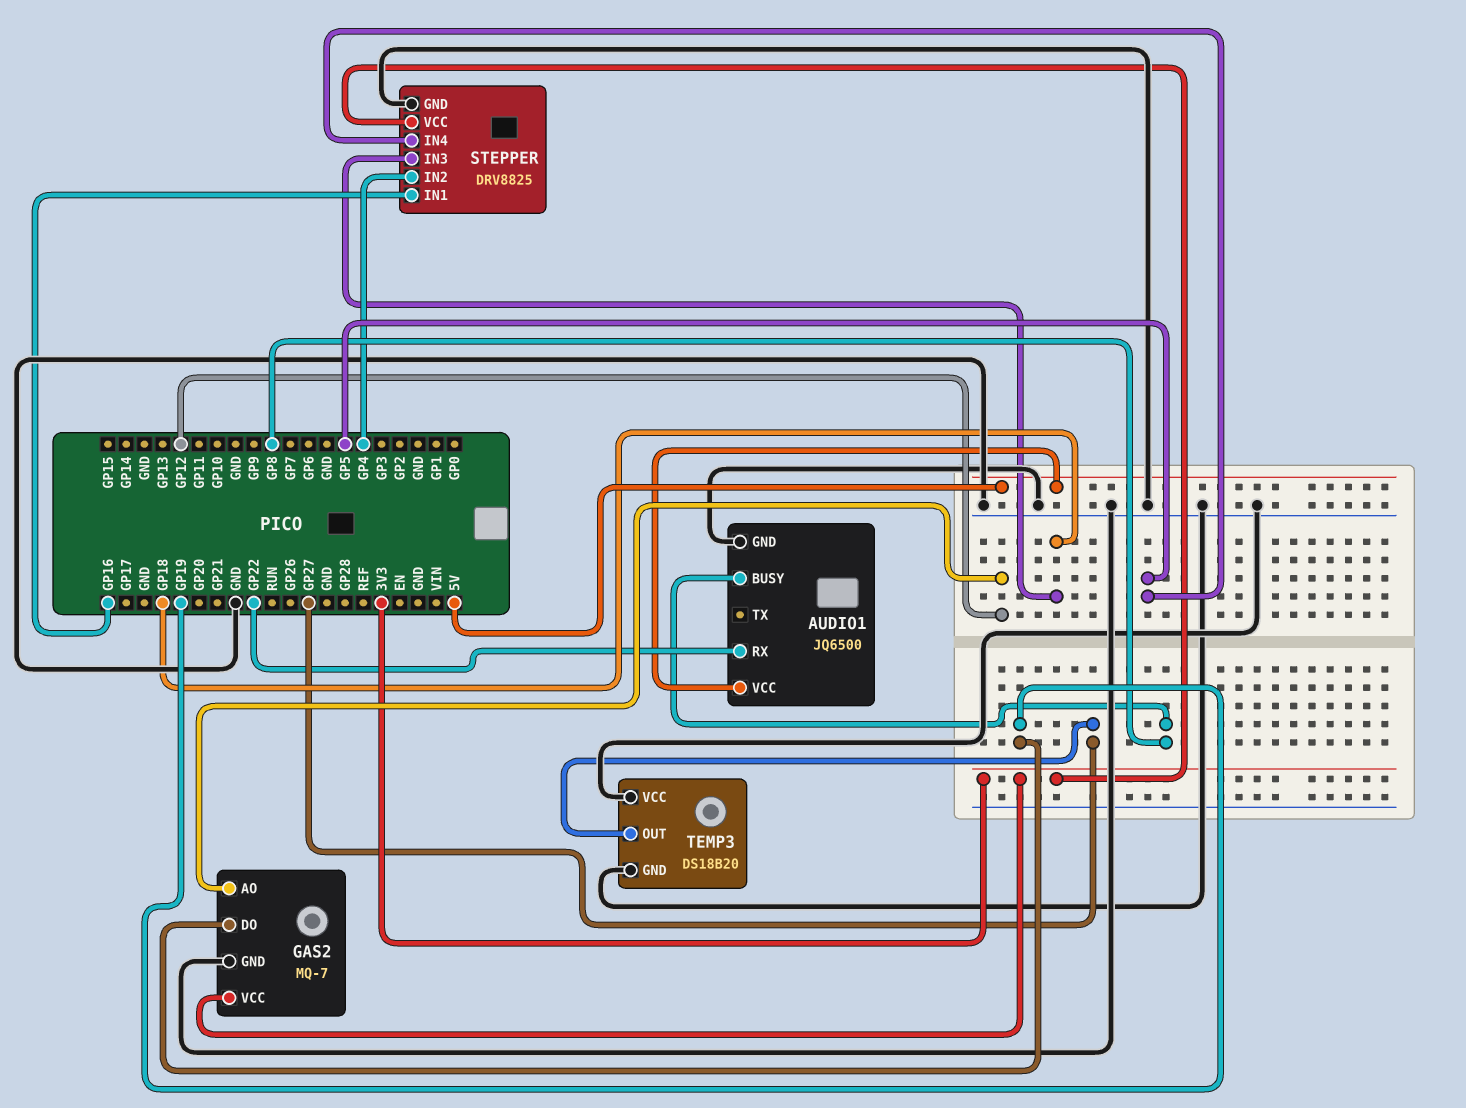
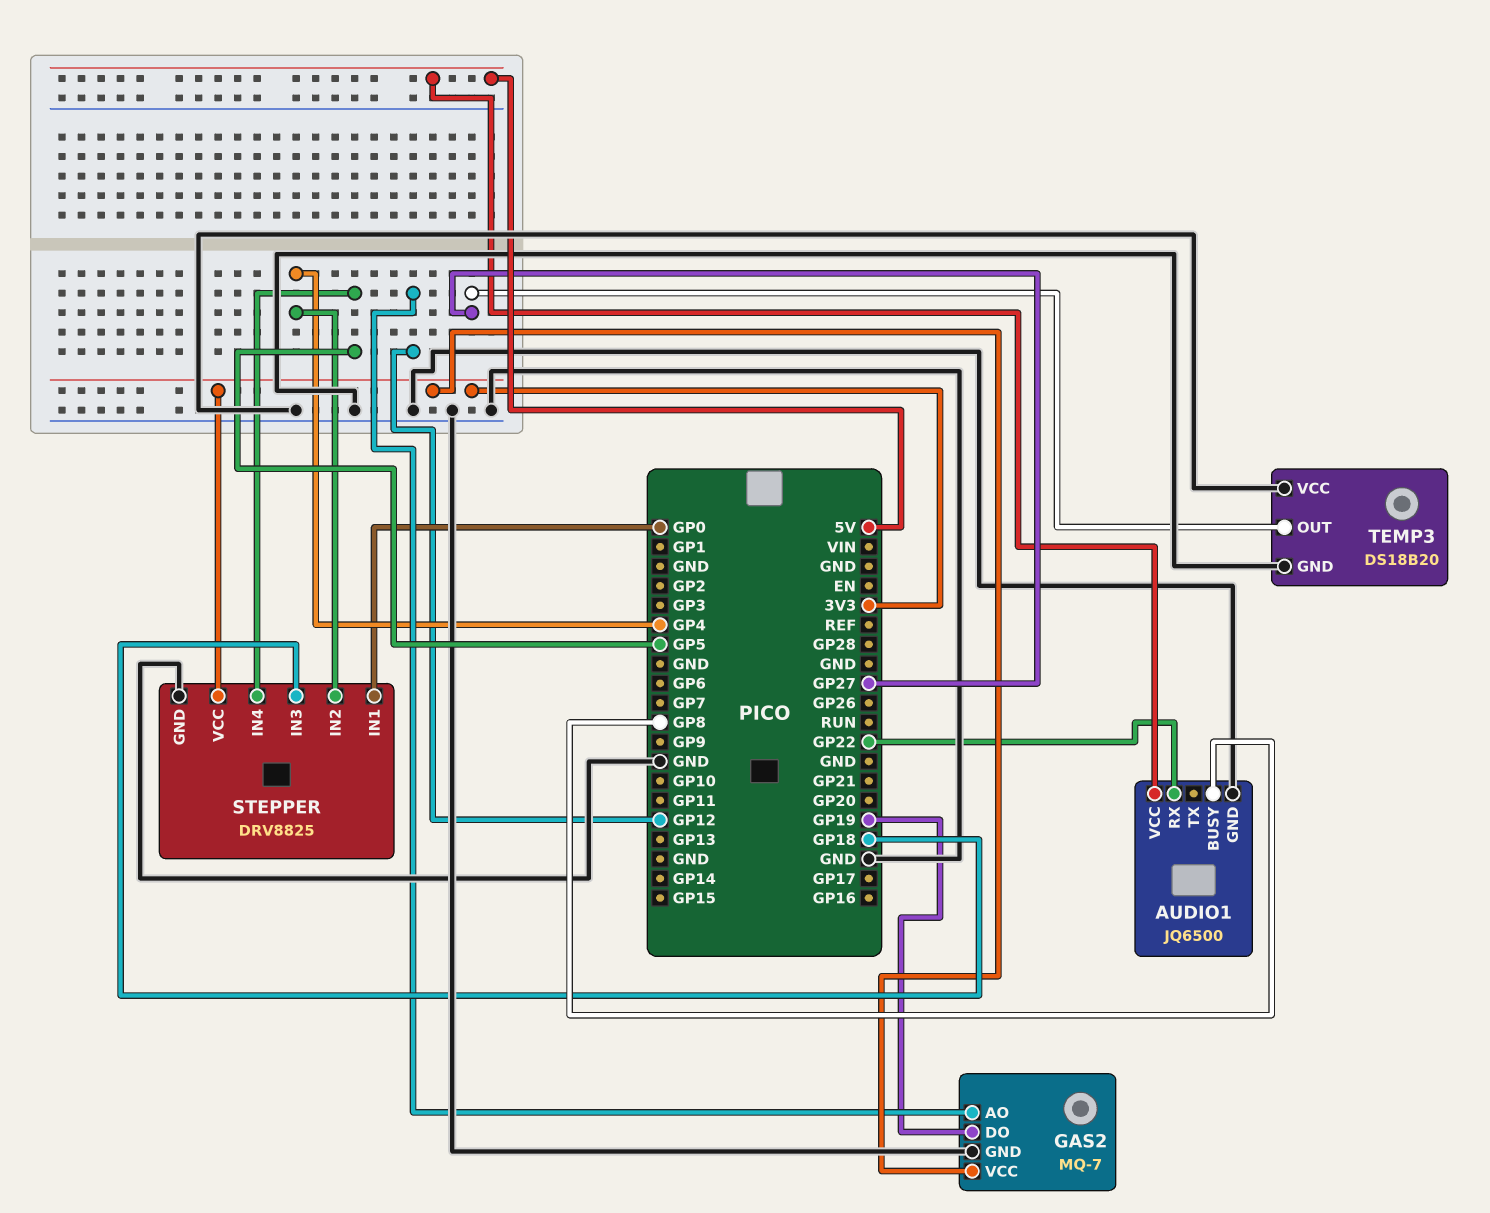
STEPPER pin IN1: GP16 -> GP0

